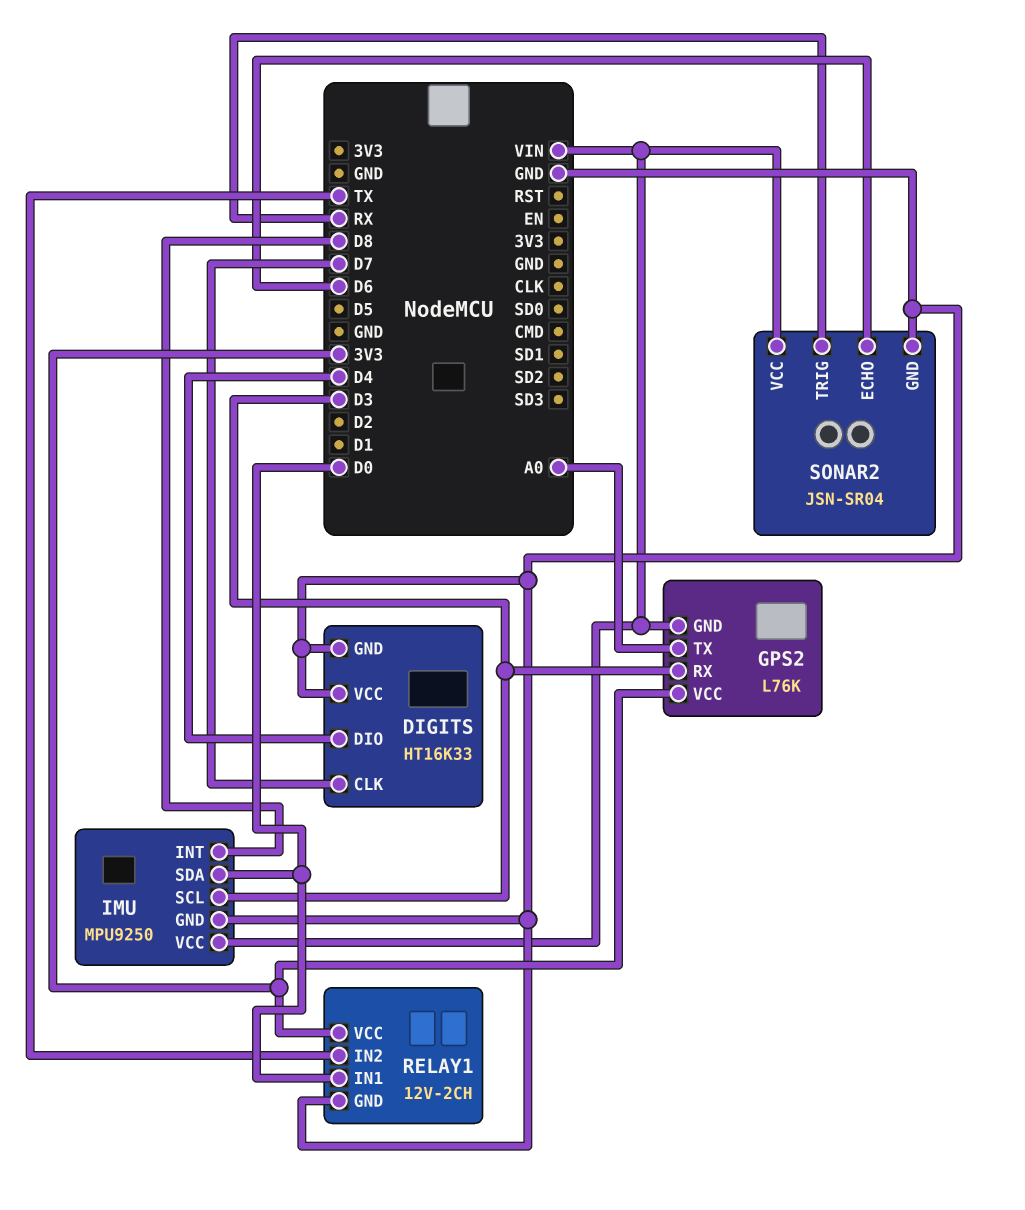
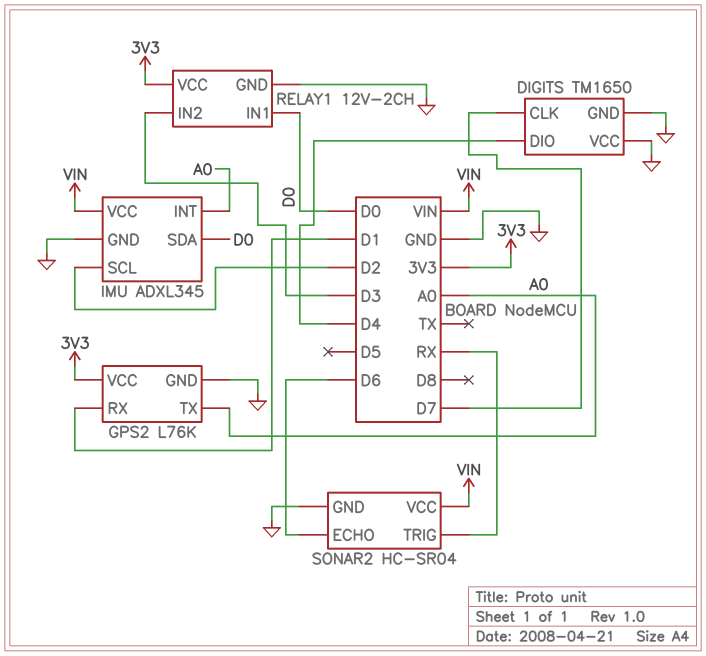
DIGITS: HT16K33 -> TM1650
GPS2 pin GND: VIN -> GND
GPS2 pin RX: D3 -> D1
IMU: MPU9250 -> ADXL345
IMU pin INT: D8 -> A0
IMU pin SCL: D3 -> D2
RELAY1 pin IN2: TX -> D3
SONAR2: JSN-SR04 -> HC-SR04

